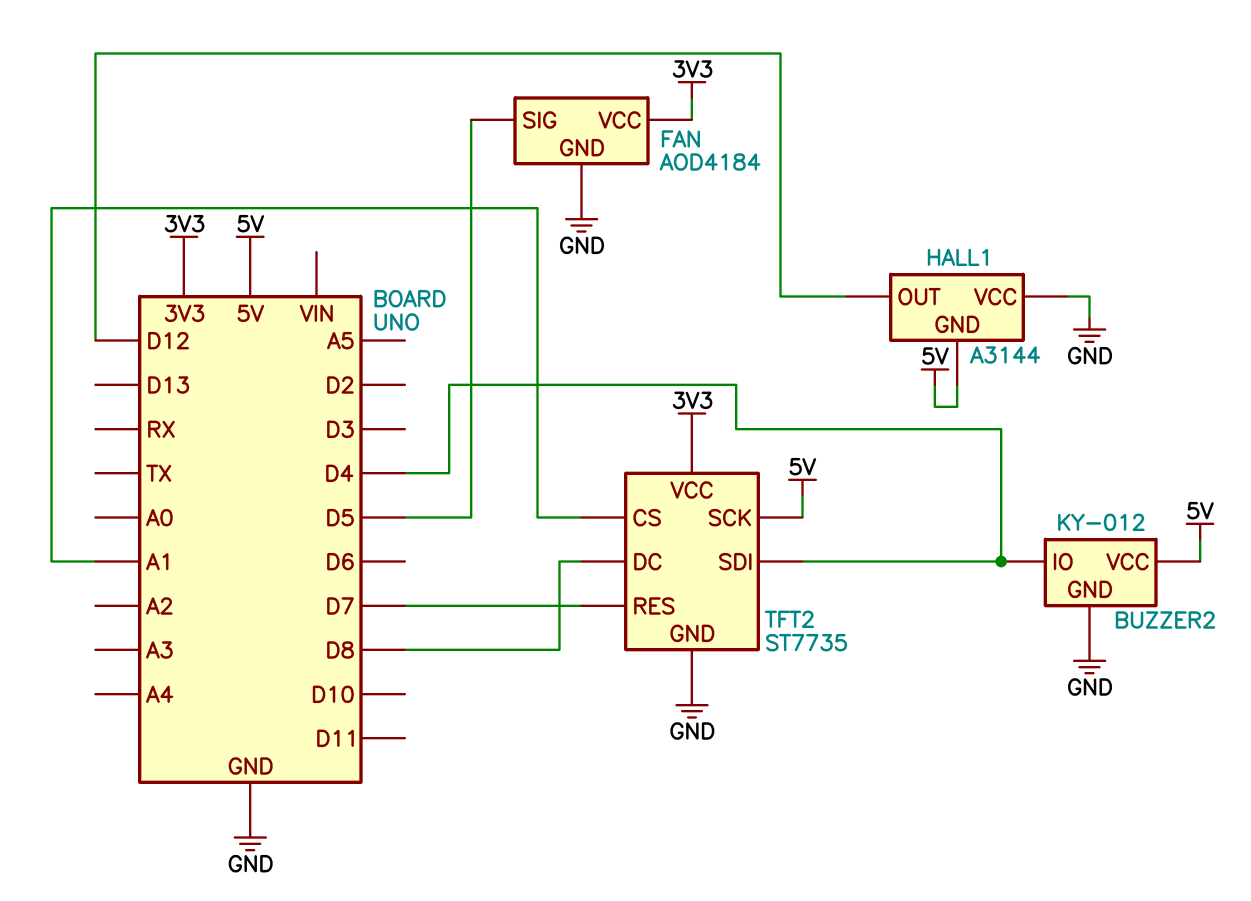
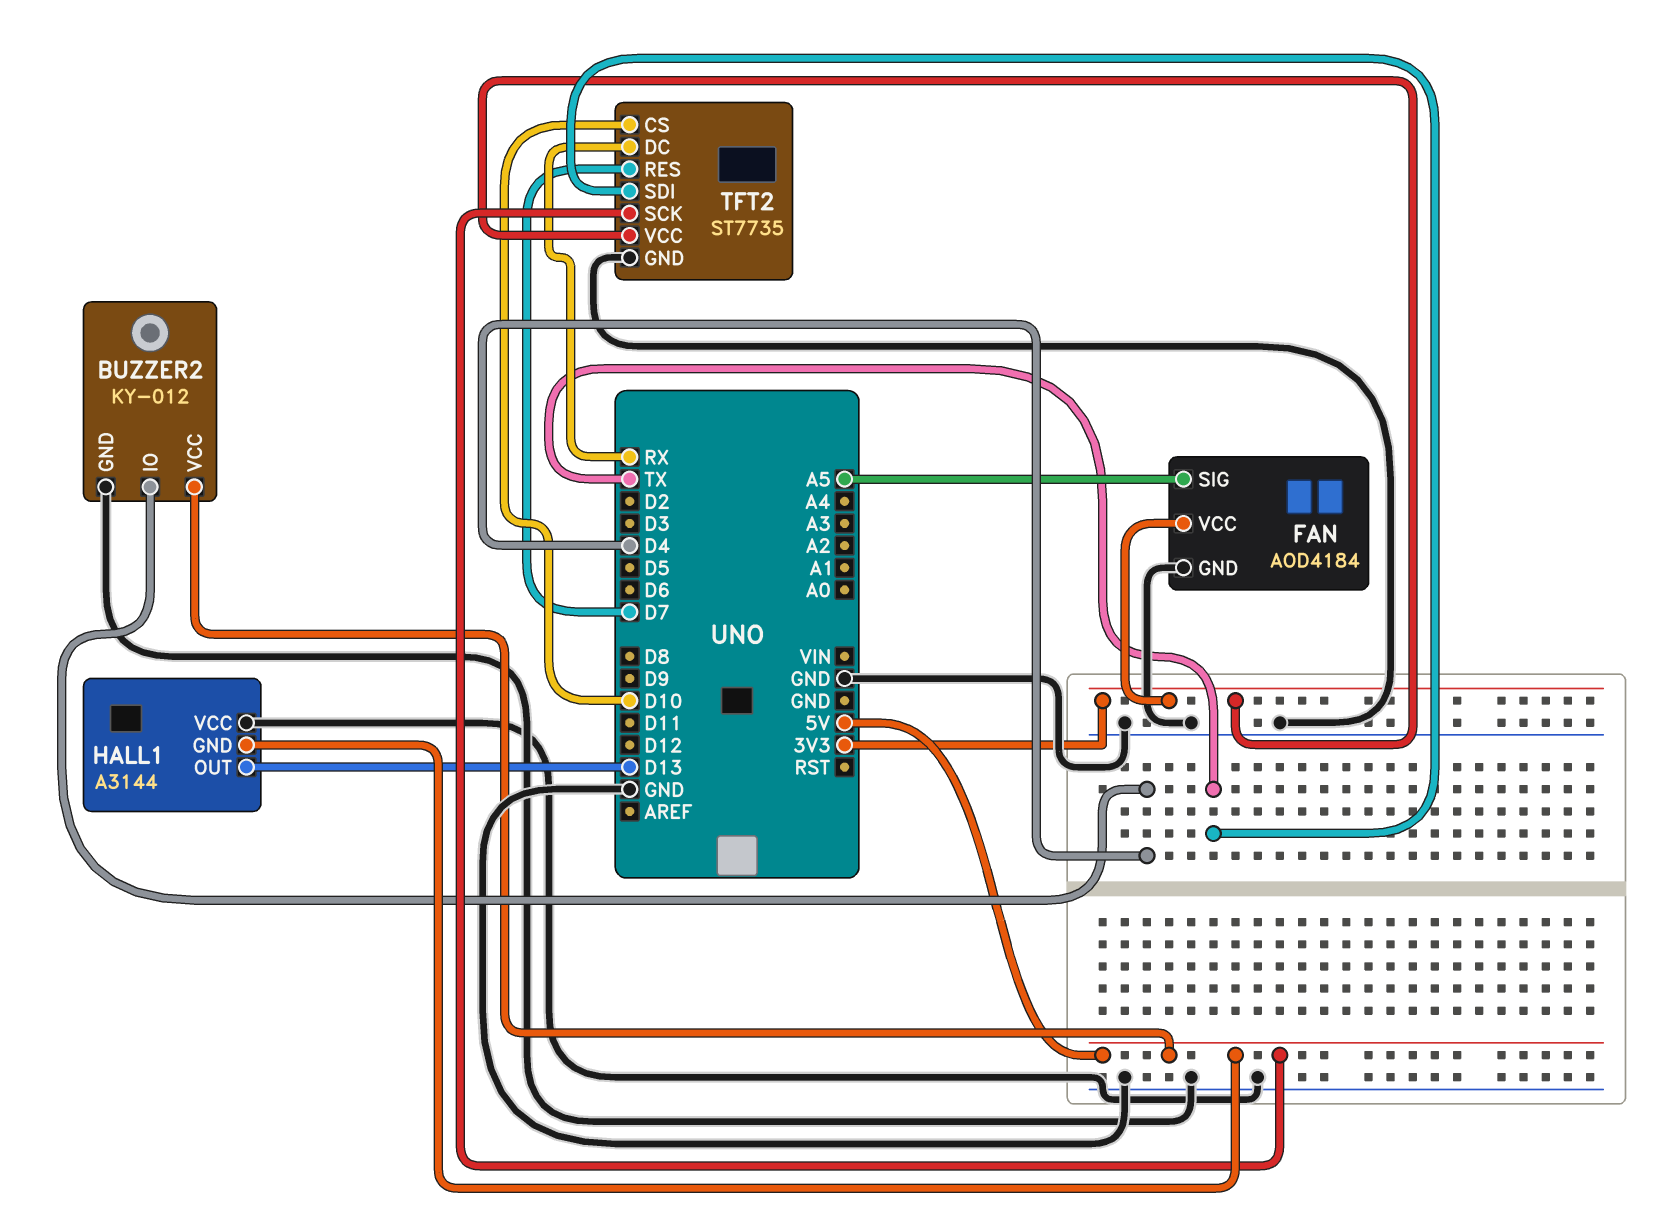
FAN pin SIG: D5 -> A5
HALL1 pin OUT: D12 -> D13
TFT2 pin CS: A1 -> D10
TFT2 pin DC: D8 -> RX
TFT2 pin SDI: D4 -> TX

